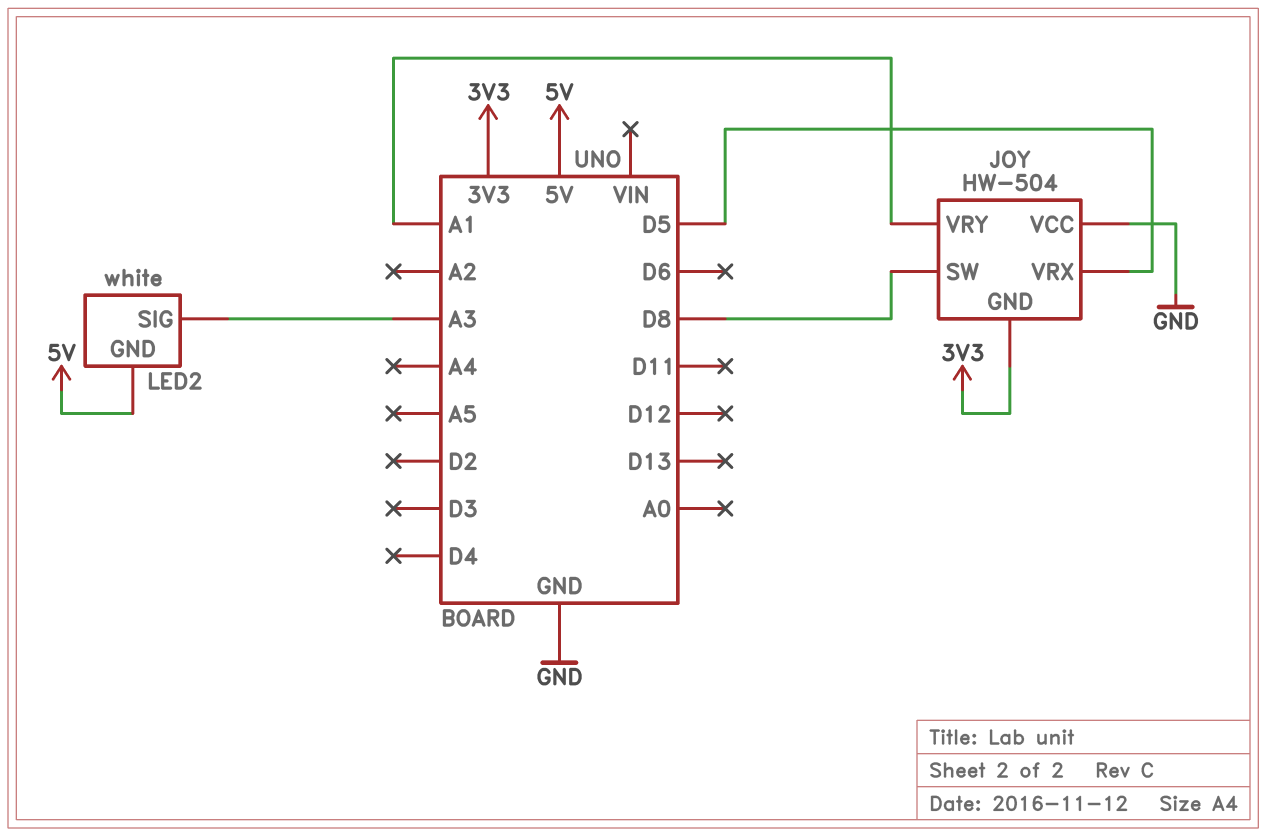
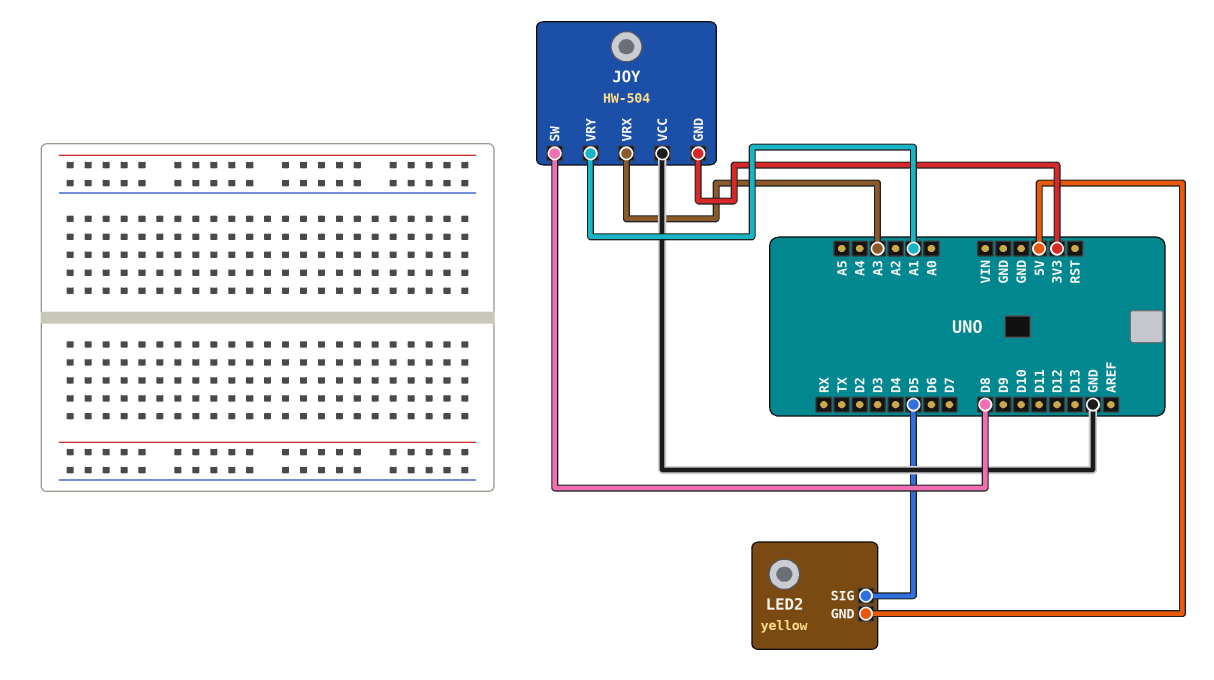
JOY pin VRX: D5 -> A3
LED2: white -> yellow
LED2 pin SIG: A3 -> D5

